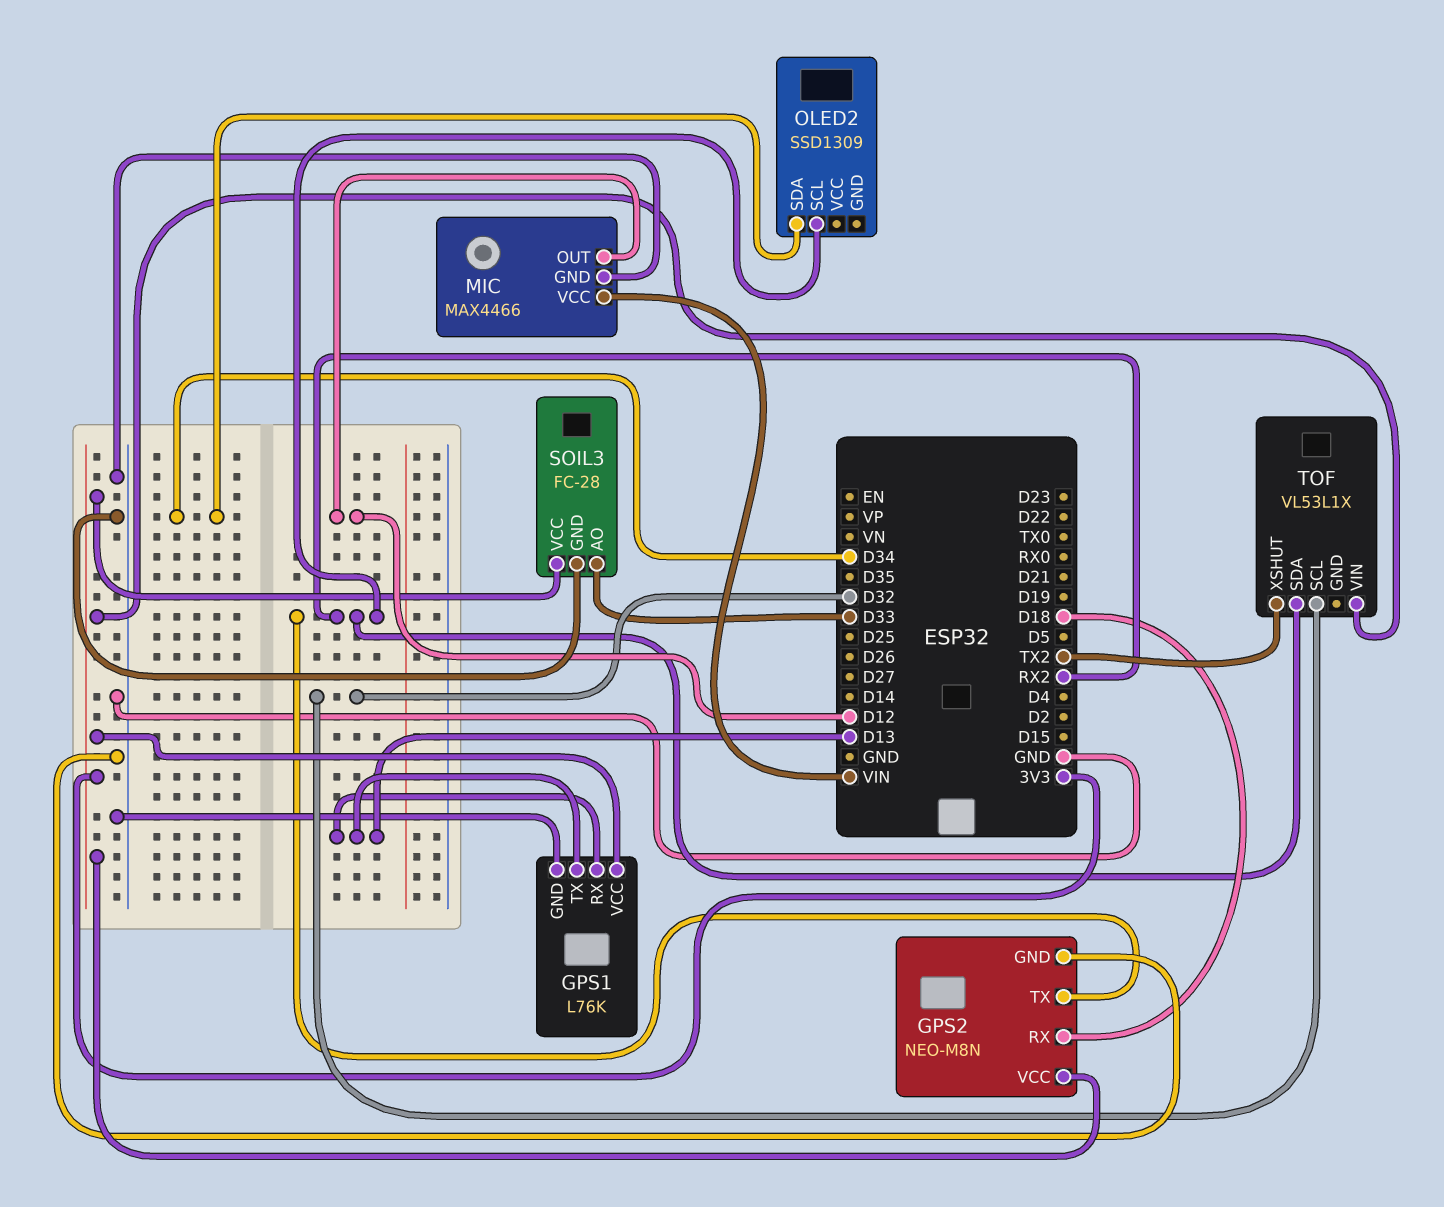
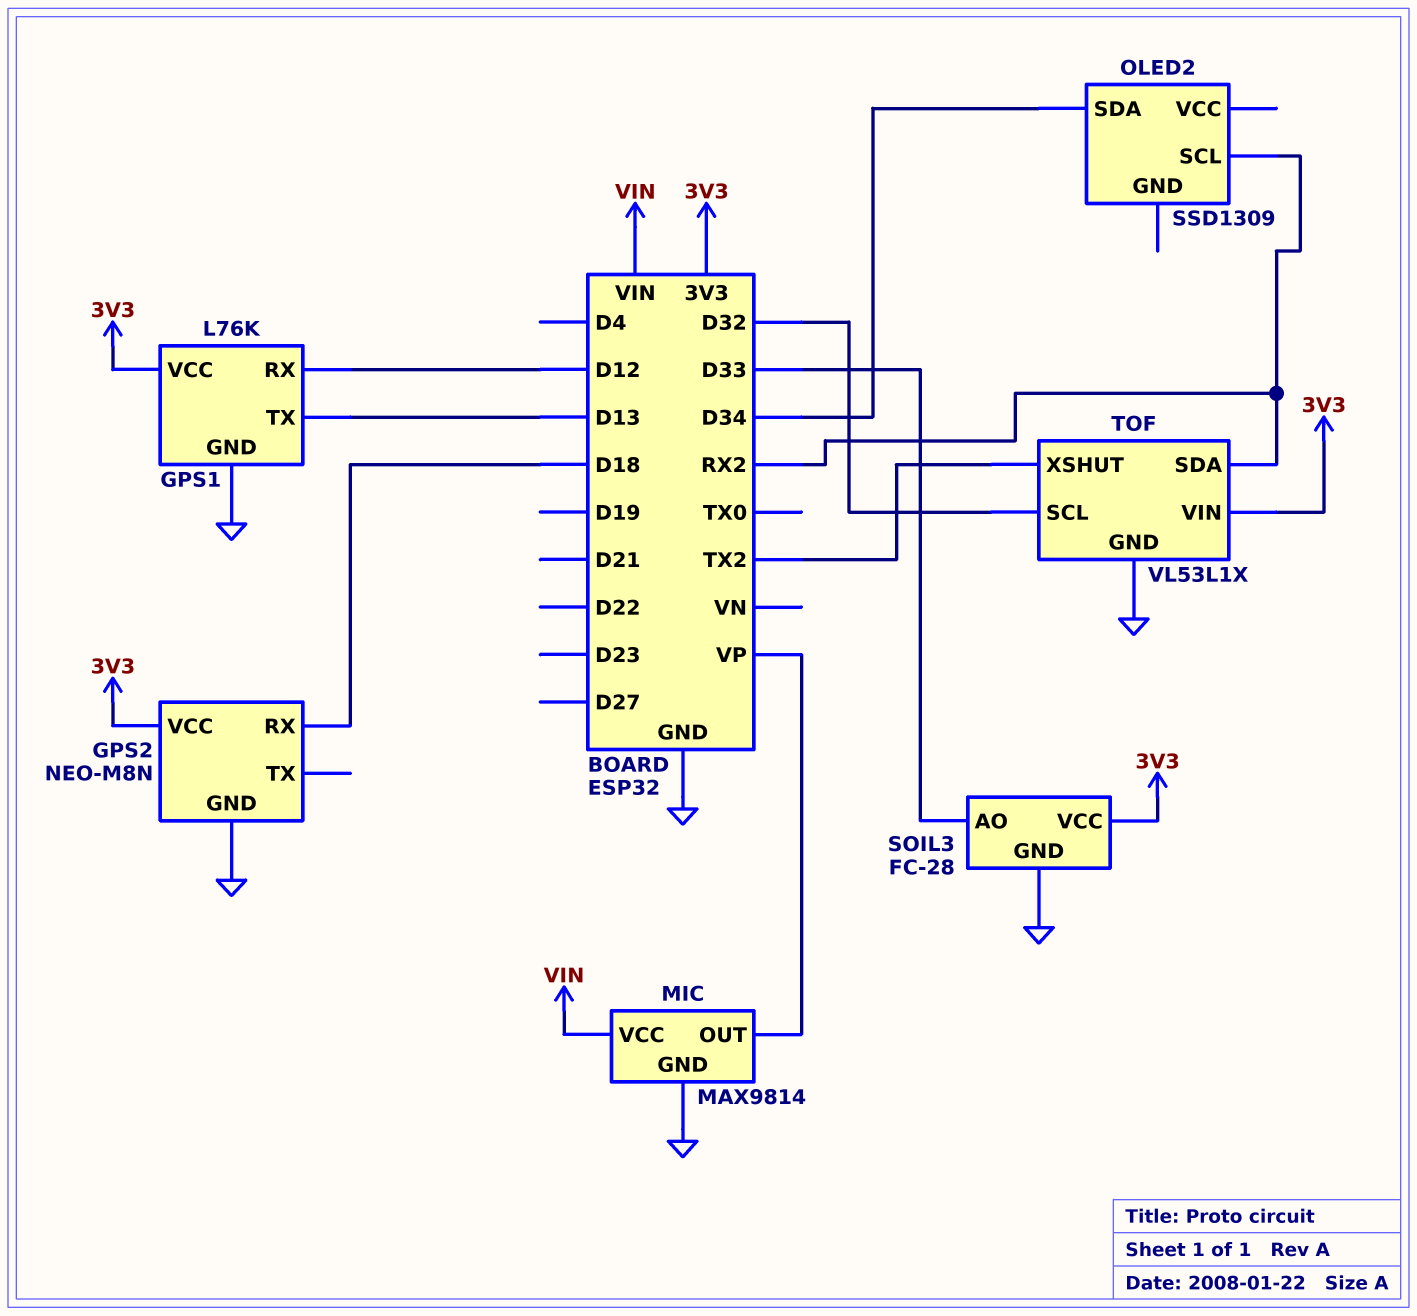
GPS1 pin RX: D13 -> D12
GPS2 pin TX: RX2 -> none
MIC: MAX4466 -> MAX9814
MIC pin OUT: D12 -> VP
TOF pin GND: none -> GND

